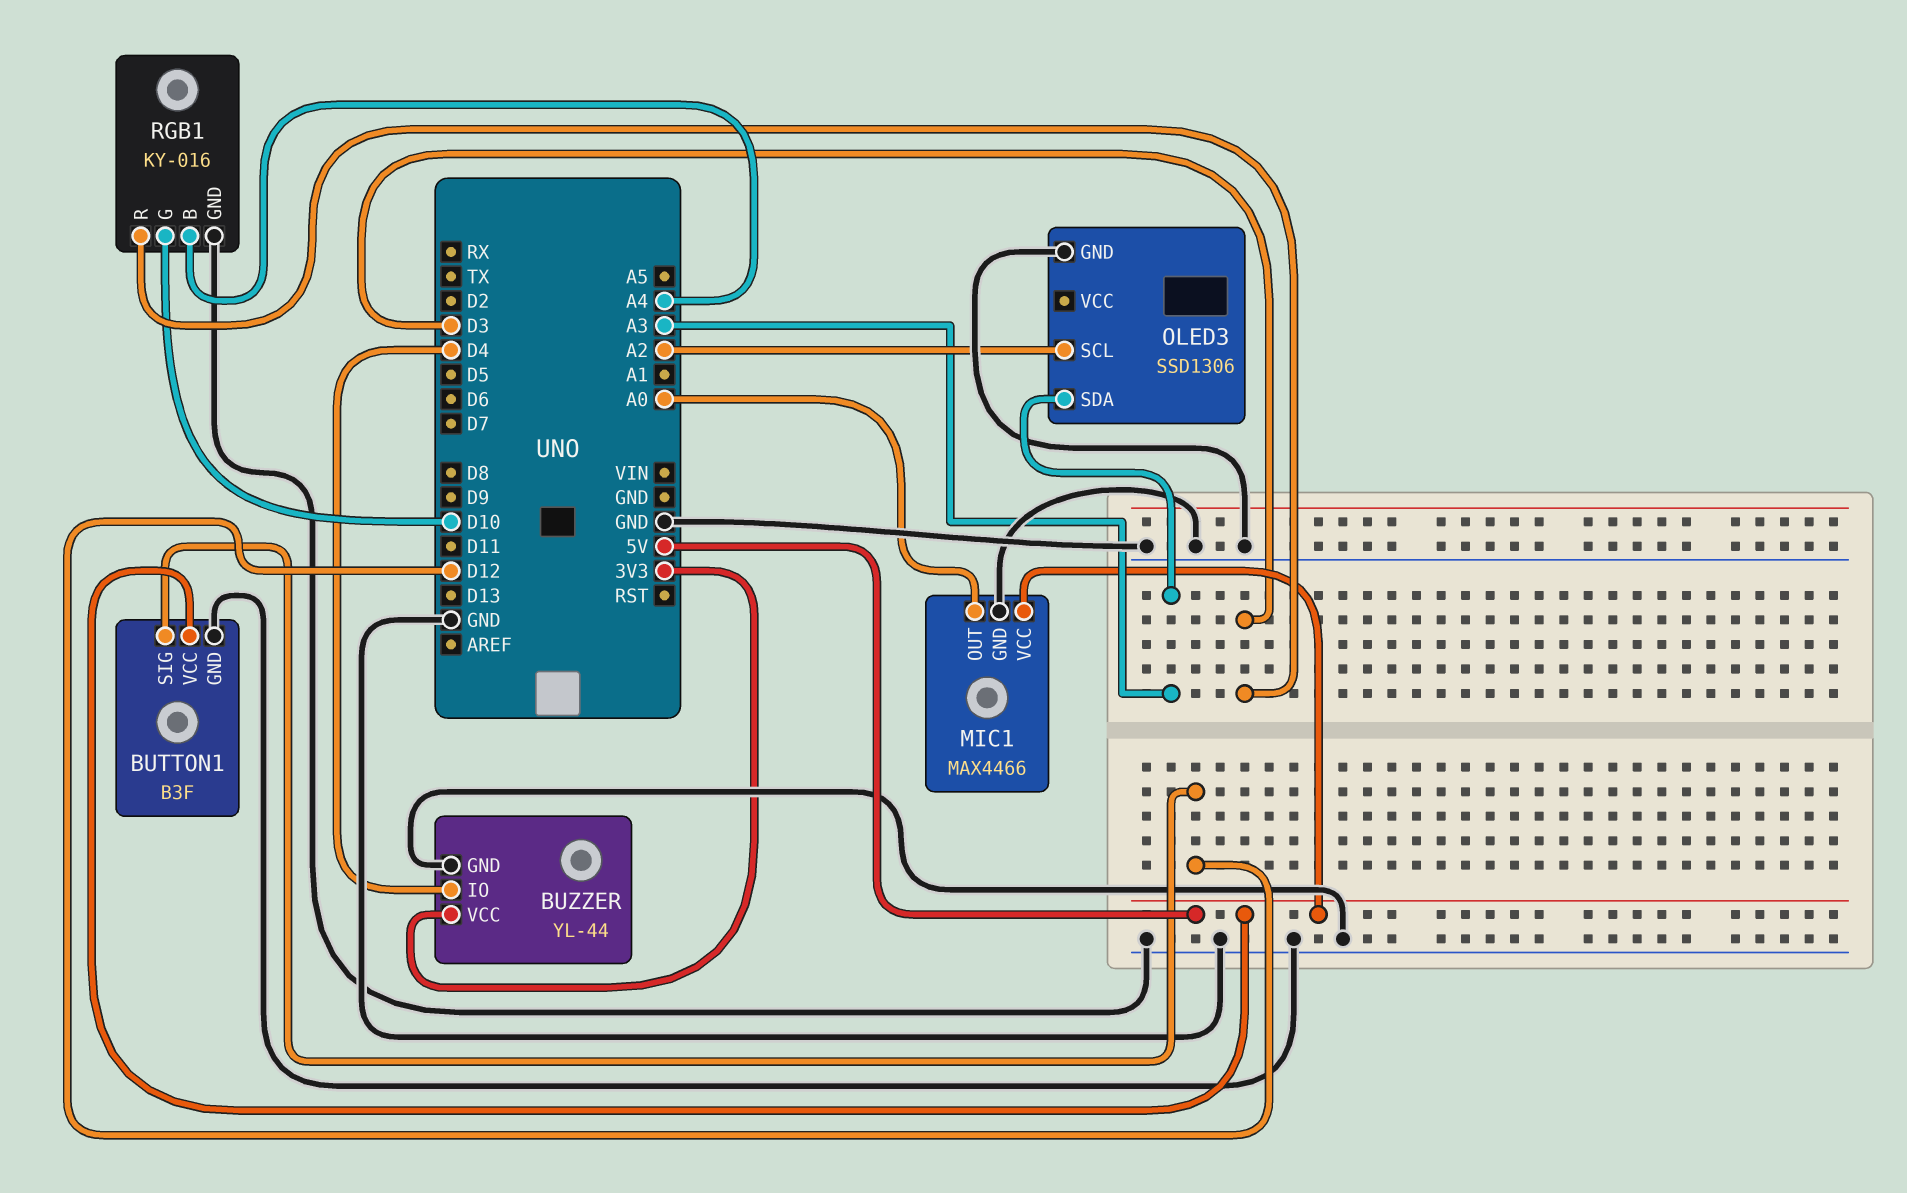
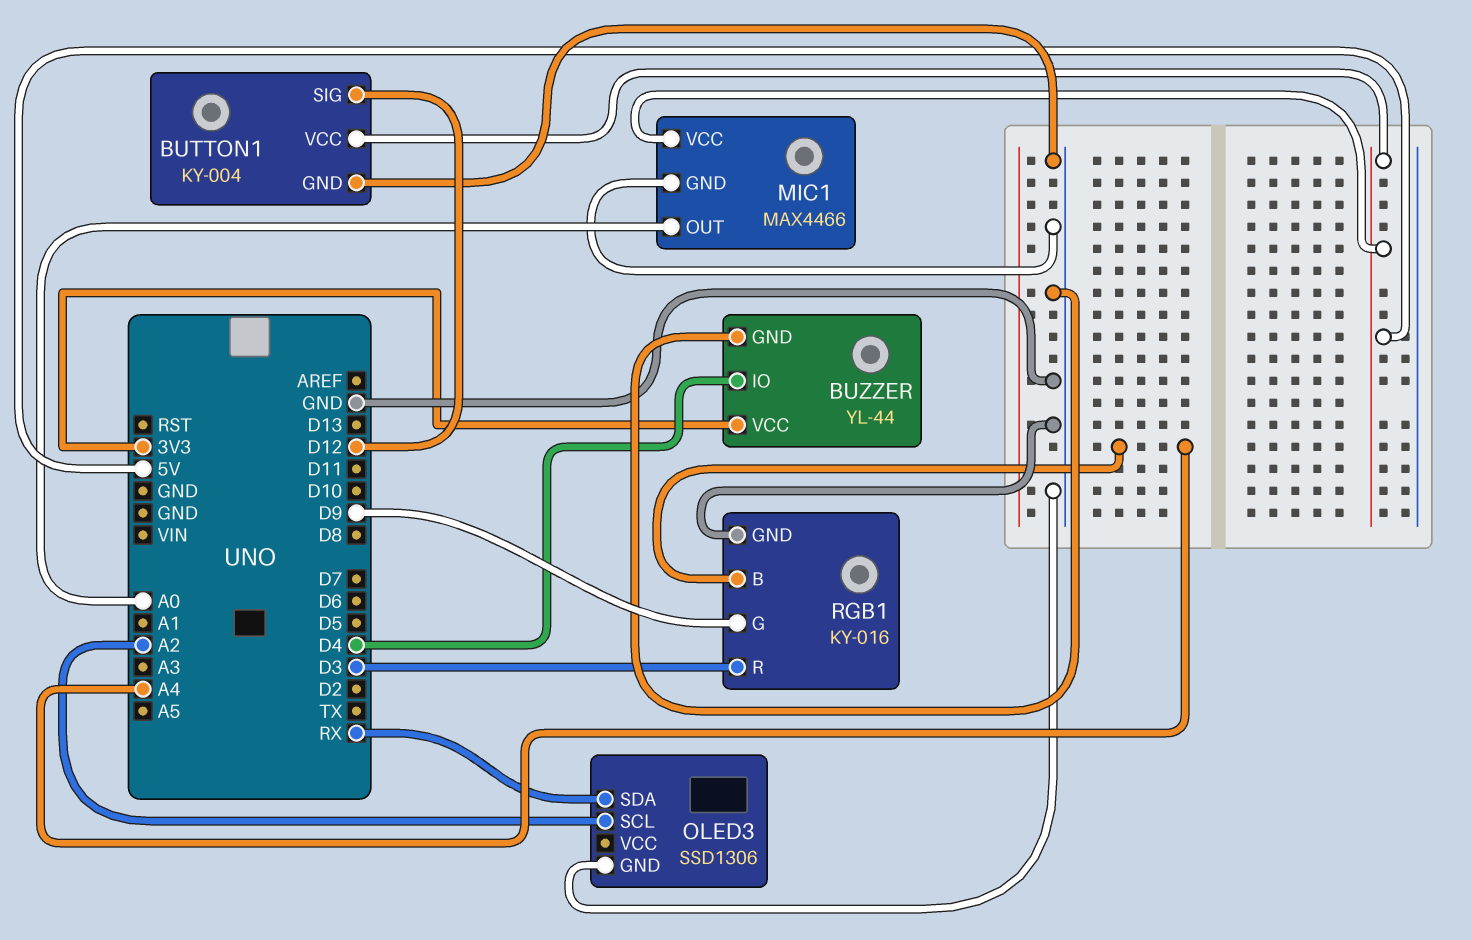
BUTTON1: B3F -> KY-004
OLED3 pin SDA: A3 -> RX
RGB1 pin G: D10 -> D9

